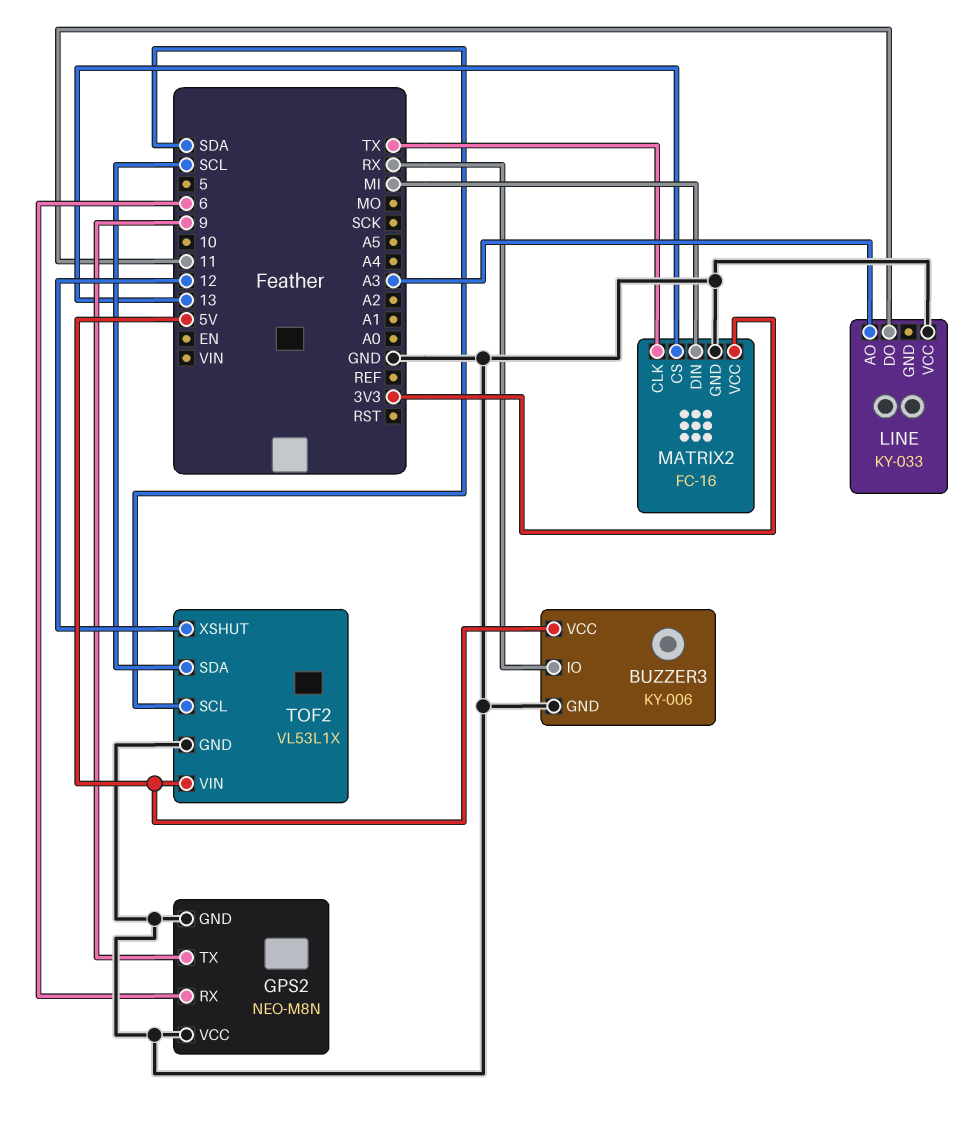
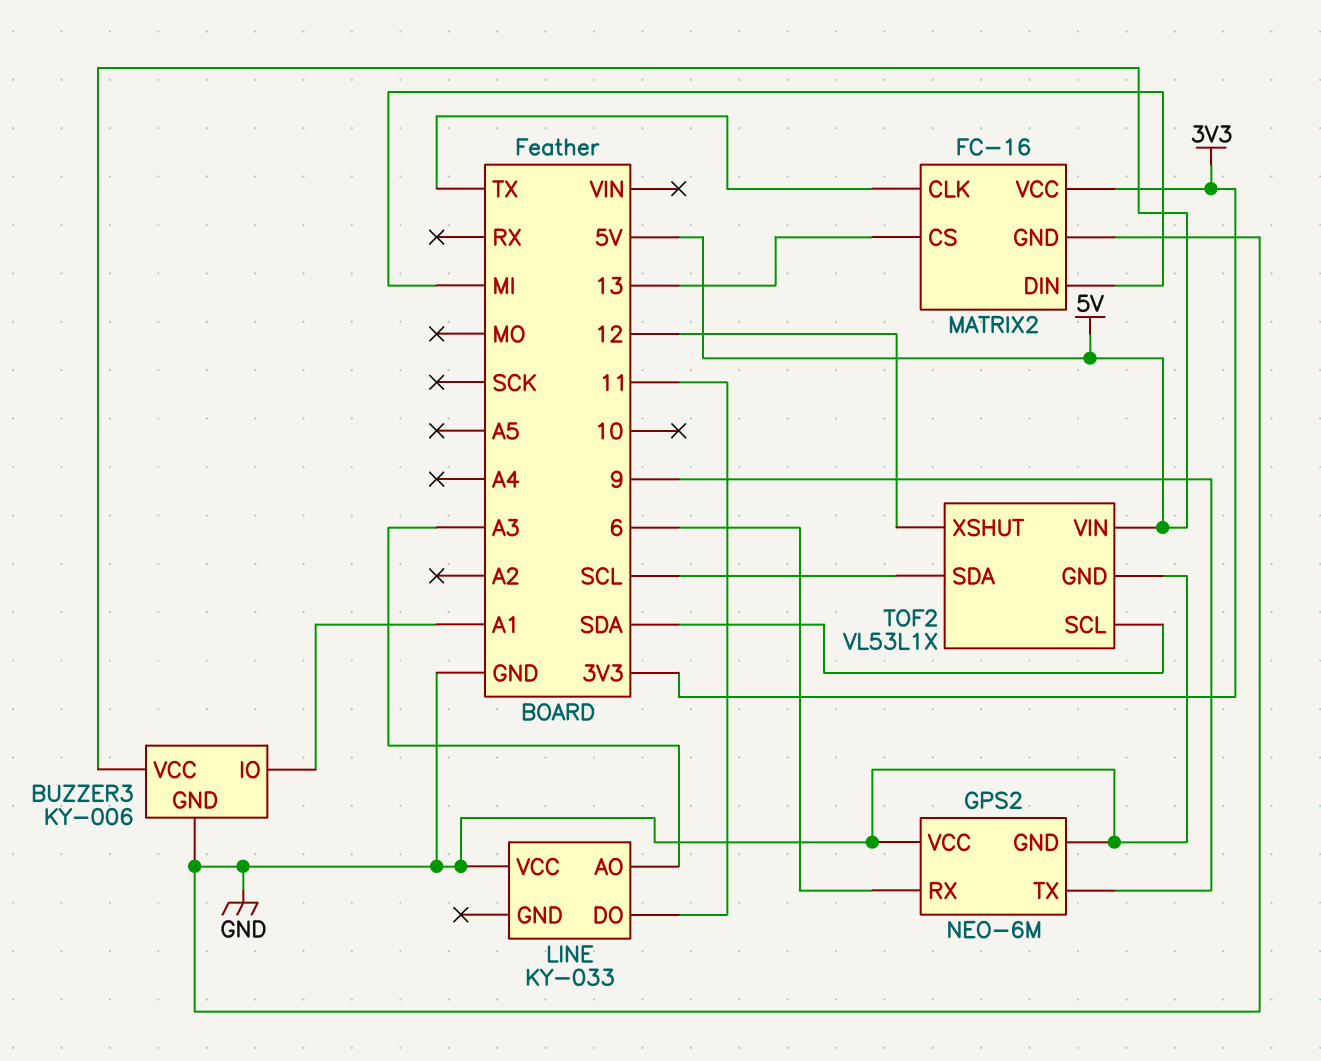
BUZZER3 pin IO: RX -> A1
GPS2: NEO-M8N -> NEO-6M

